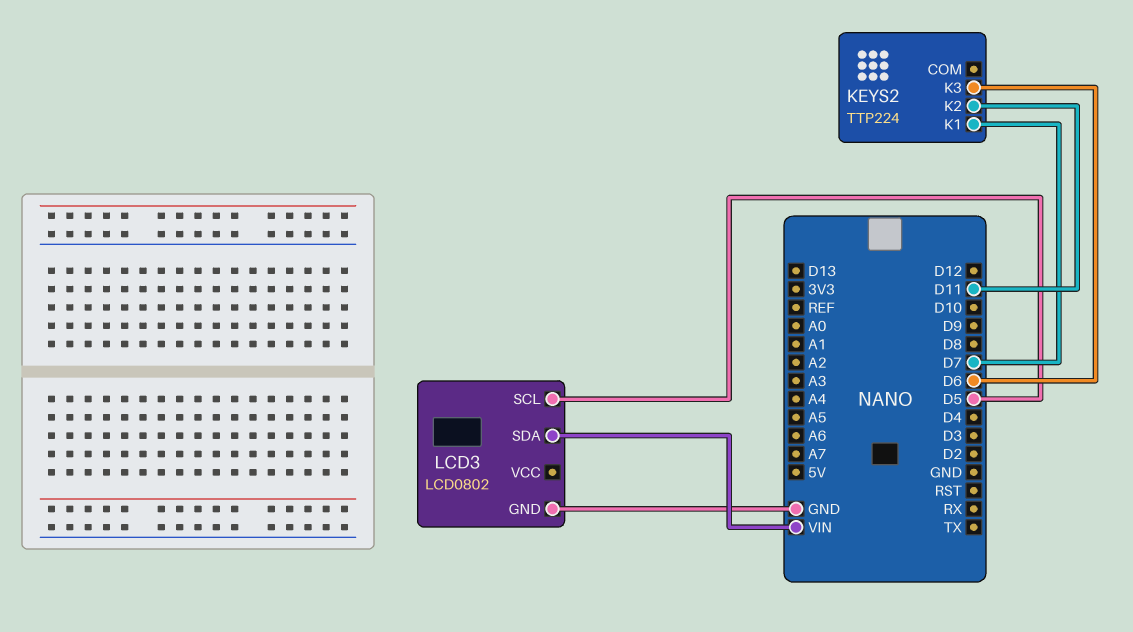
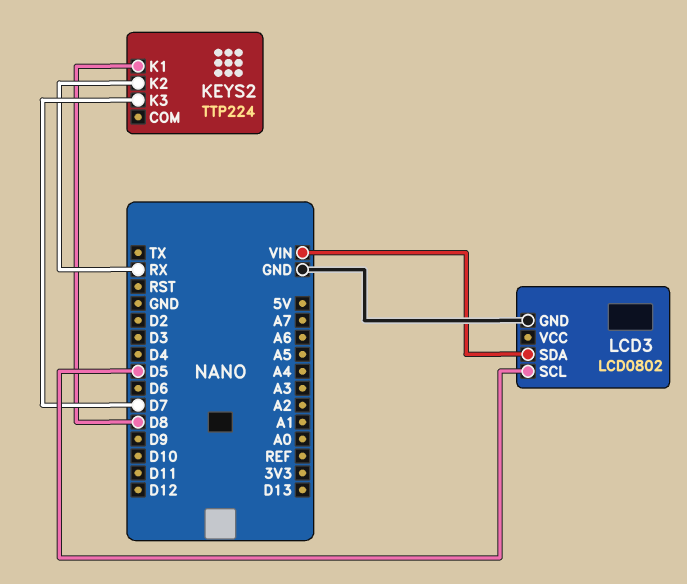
KEYS2 pin K1: D7 -> D8
KEYS2 pin K2: D11 -> RX
KEYS2 pin K3: D6 -> D7

